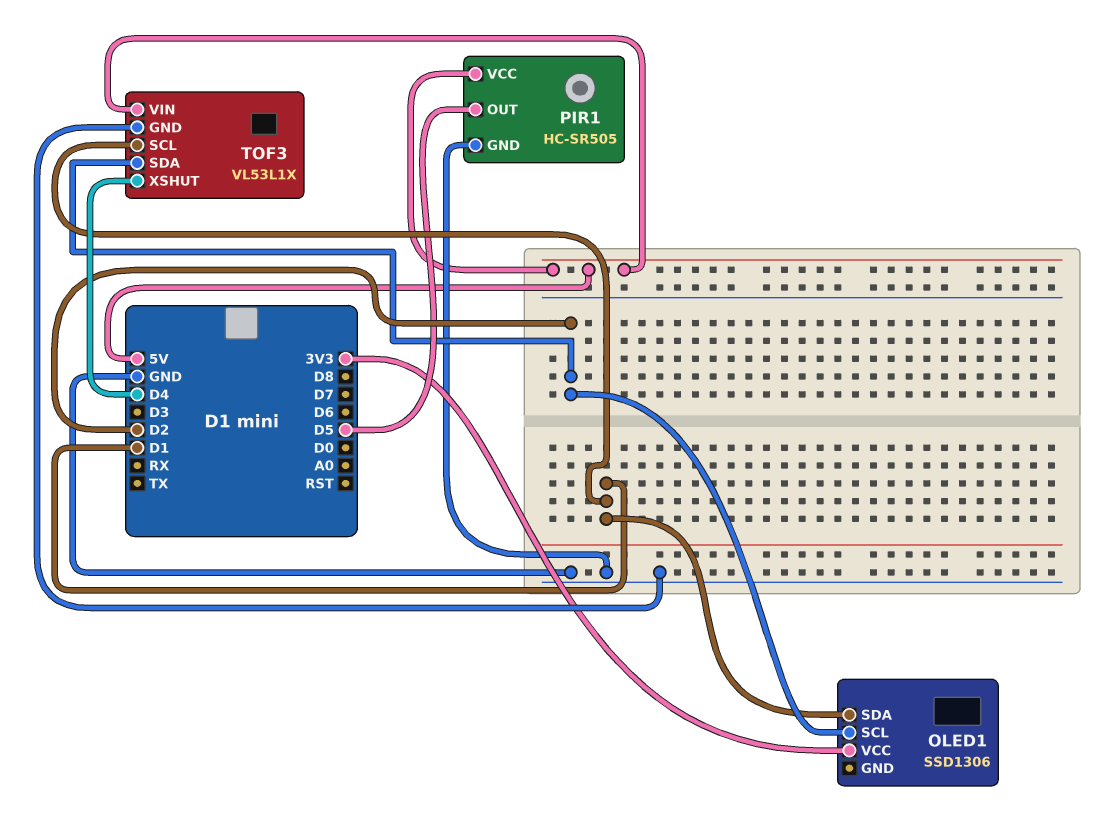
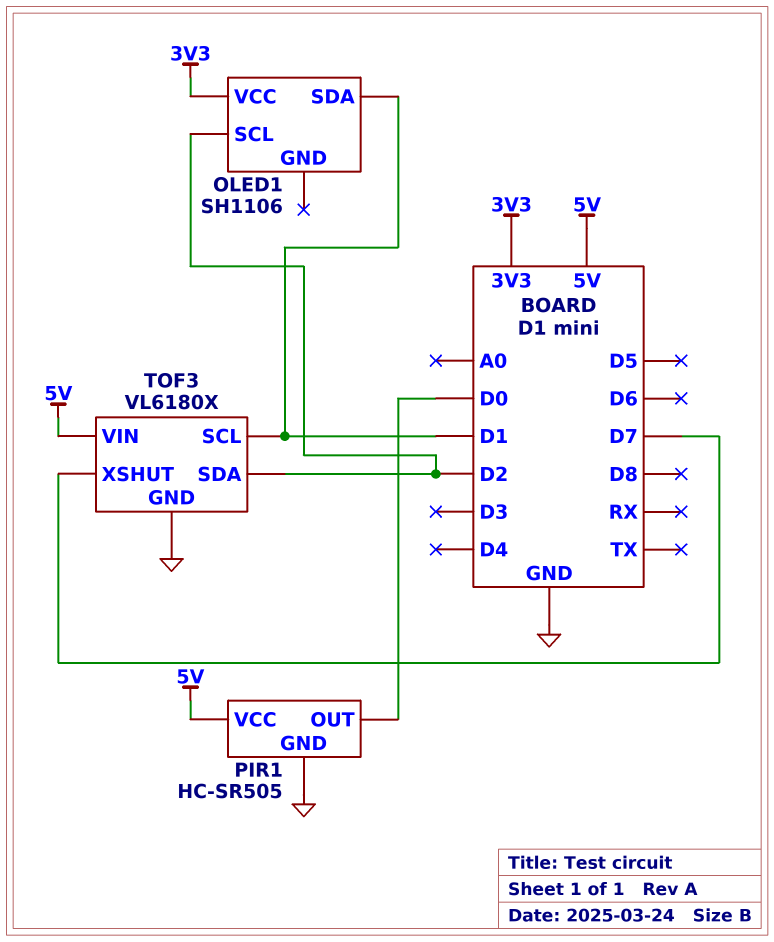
OLED1: SSD1306 -> SH1106
PIR1 pin OUT: D5 -> D0
TOF3: VL53L1X -> VL6180X
TOF3 pin XSHUT: D4 -> D7

